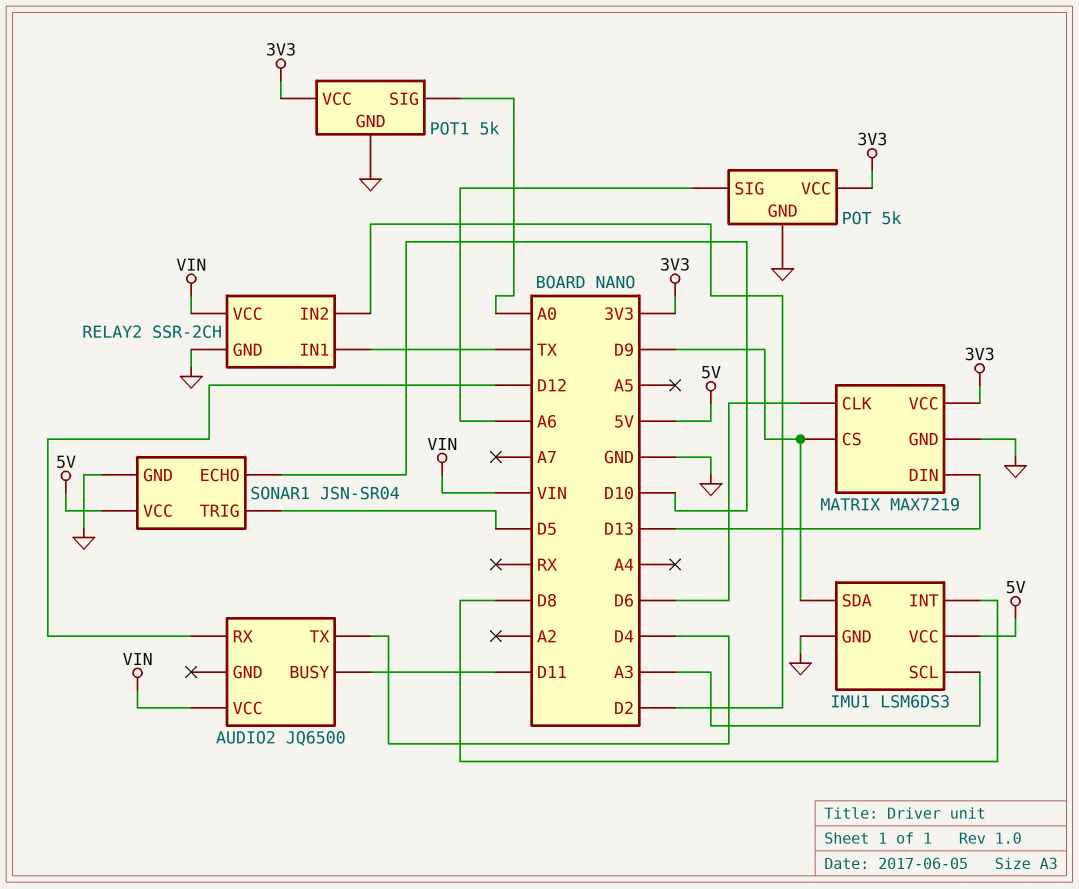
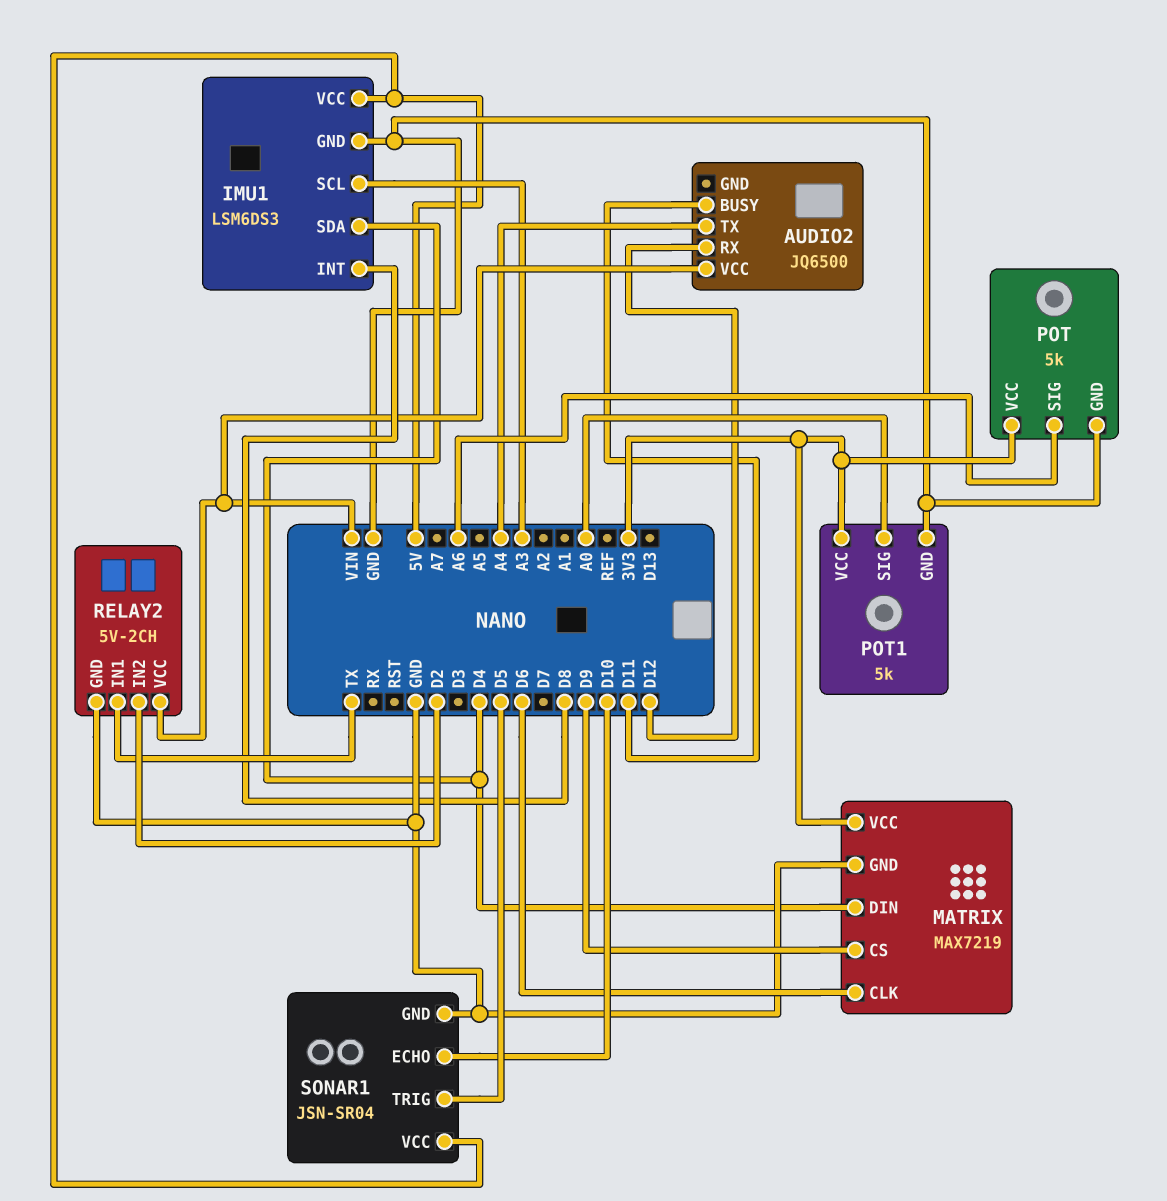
AUDIO2 pin TX: D4 -> A4
IMU1 pin SDA: D9 -> D4
MATRIX pin DIN: D13 -> D4
RELAY2: SSR-2CH -> 5V-2CH

